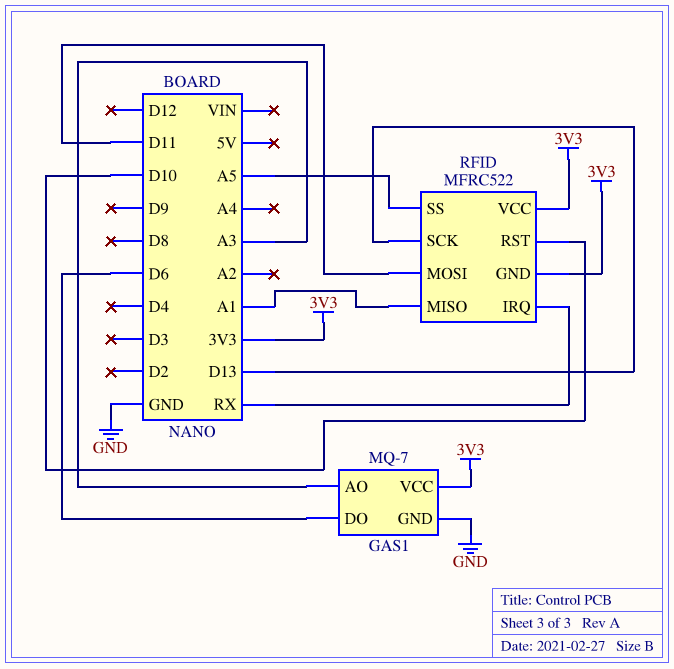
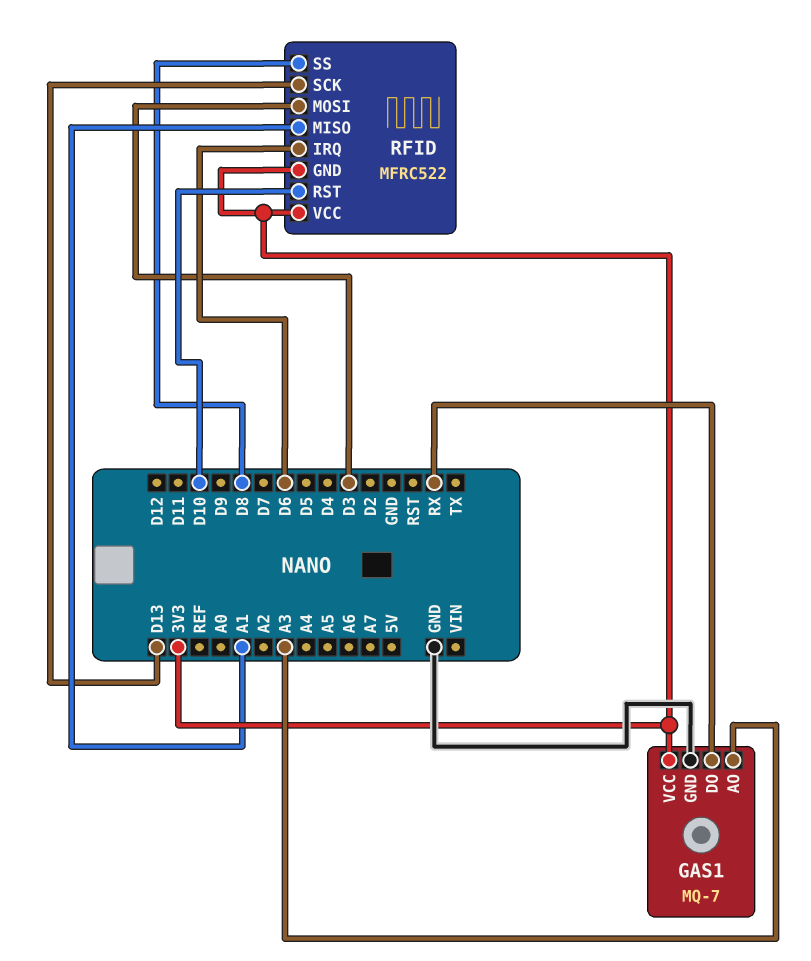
GAS1 pin DO: D6 -> RX
RFID pin IRQ: RX -> D6
RFID pin MOSI: D11 -> D3
RFID pin SS: A5 -> D8

